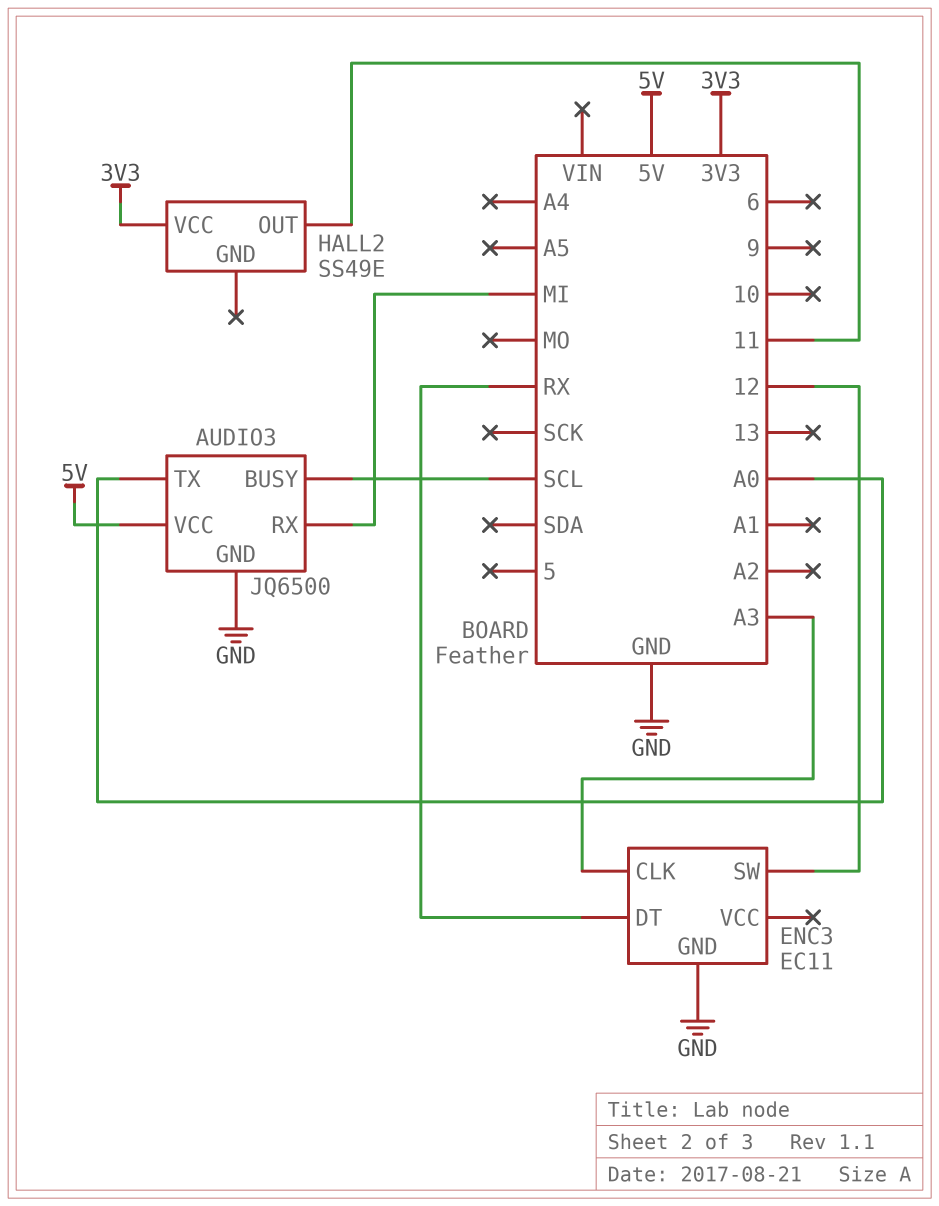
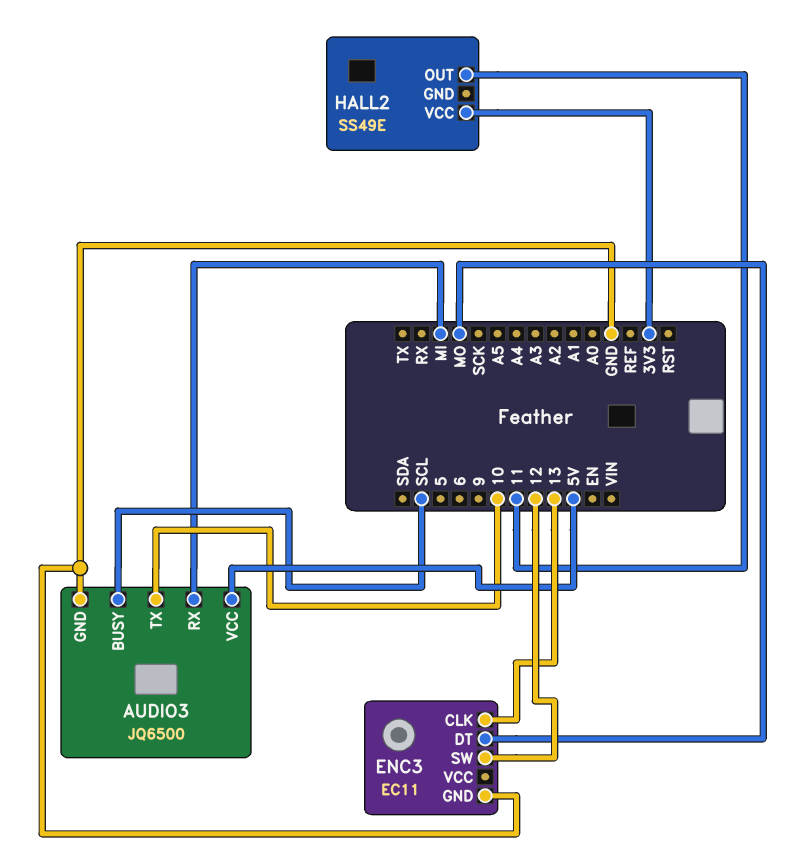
AUDIO3 pin TX: A0 -> 10
ENC3 pin CLK: A3 -> 13
ENC3 pin DT: RX -> MO

